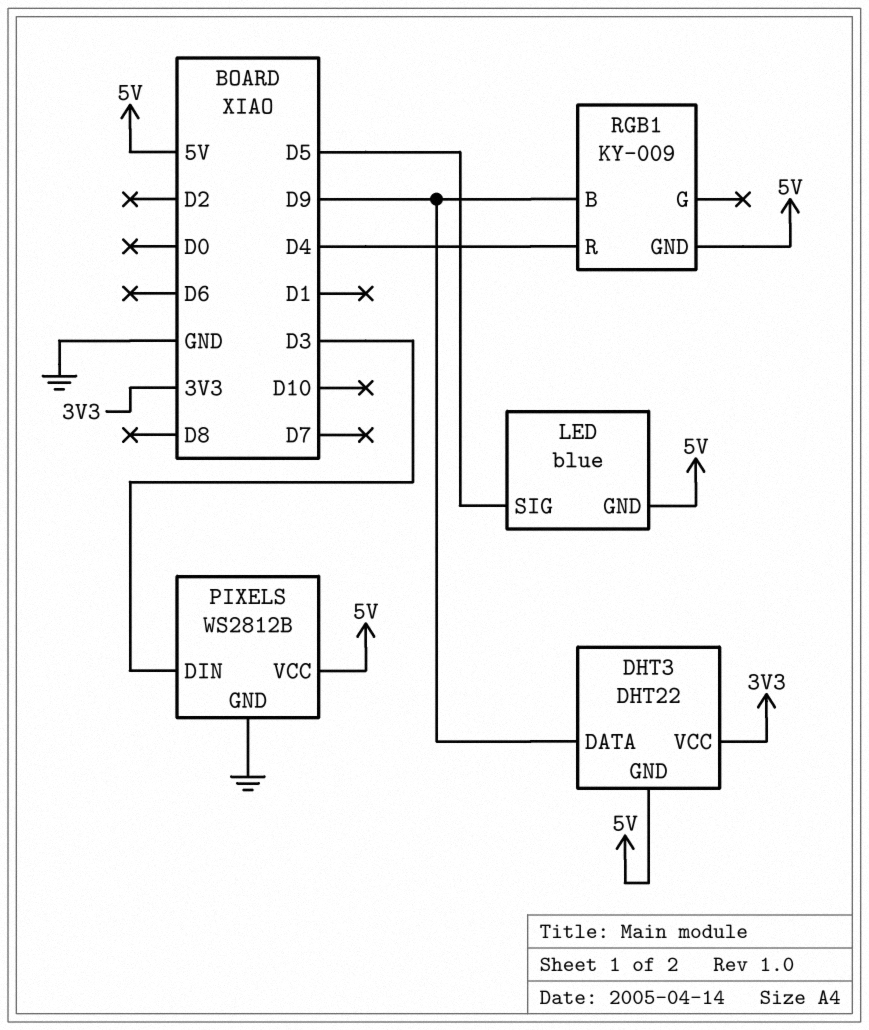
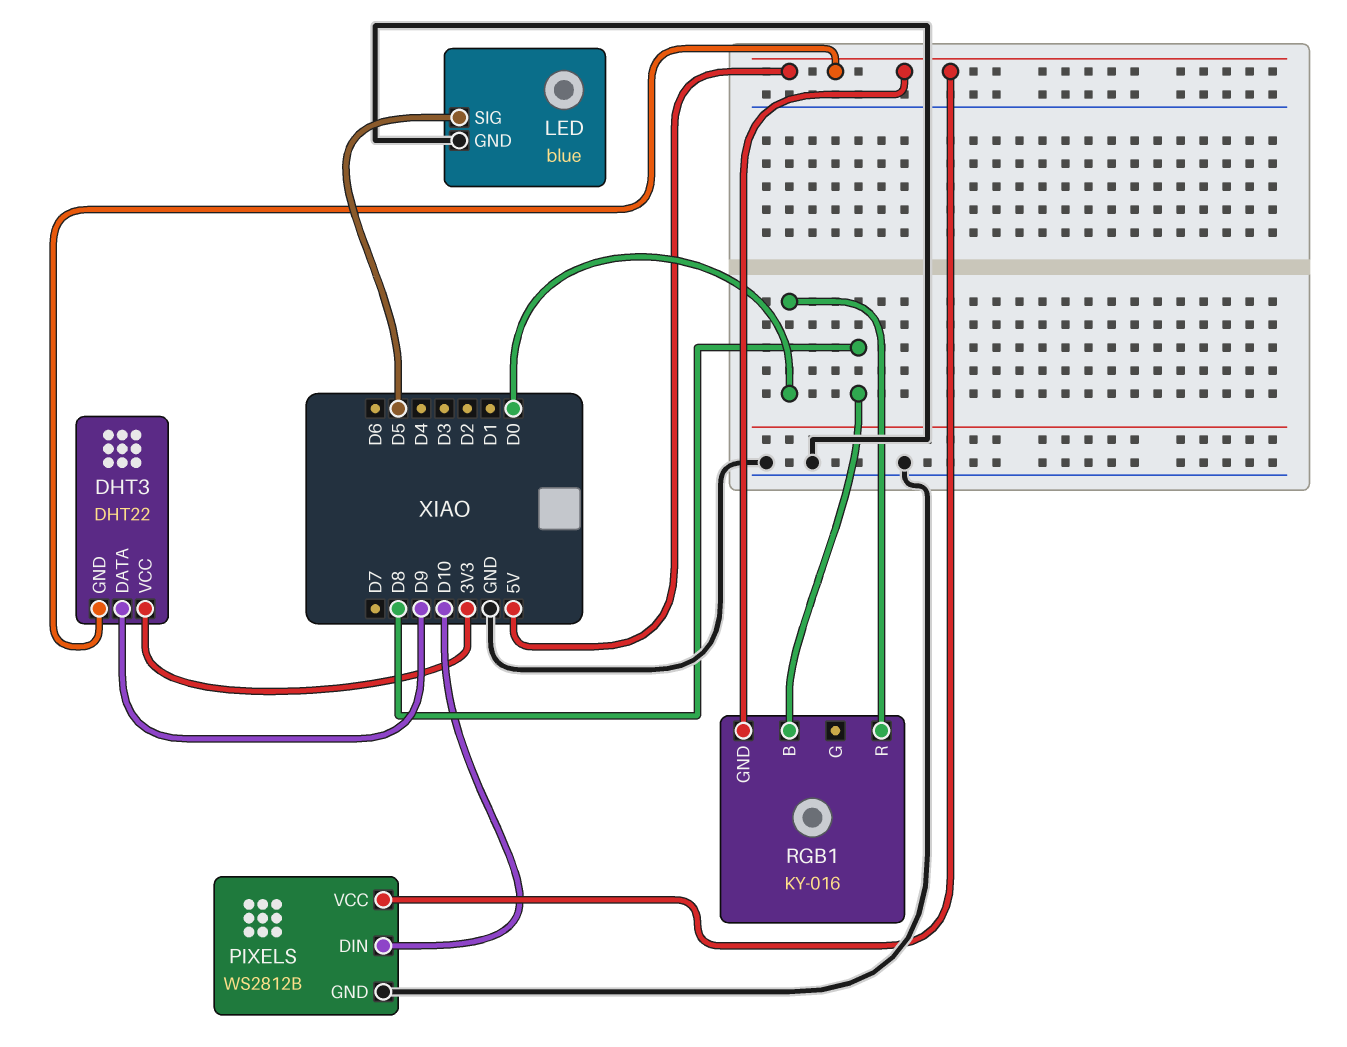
LED pin GND: 5V -> GND
PIXELS pin DIN: D3 -> D10
RGB1: KY-009 -> KY-016
RGB1 pin B: D9 -> D8
RGB1 pin R: D4 -> D0

